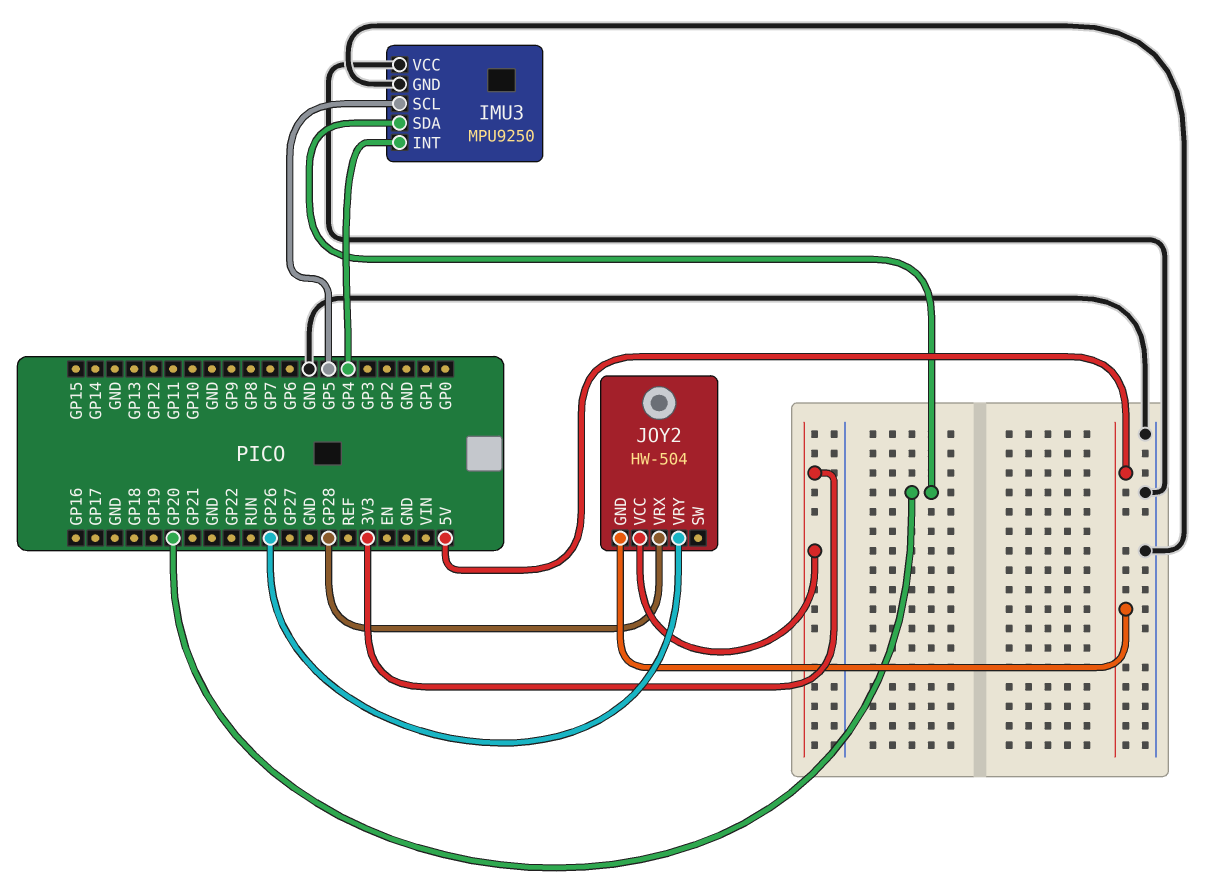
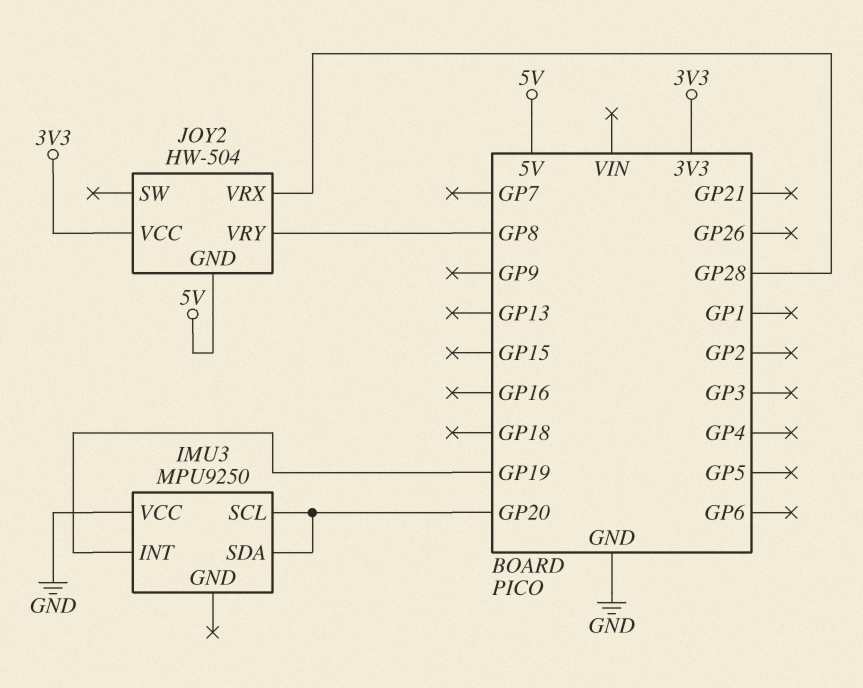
IMU3 pin GND: GND -> none
IMU3 pin INT: GP4 -> GP19
IMU3 pin SCL: GP5 -> GP20
JOY2 pin VRY: GP26 -> GP8

